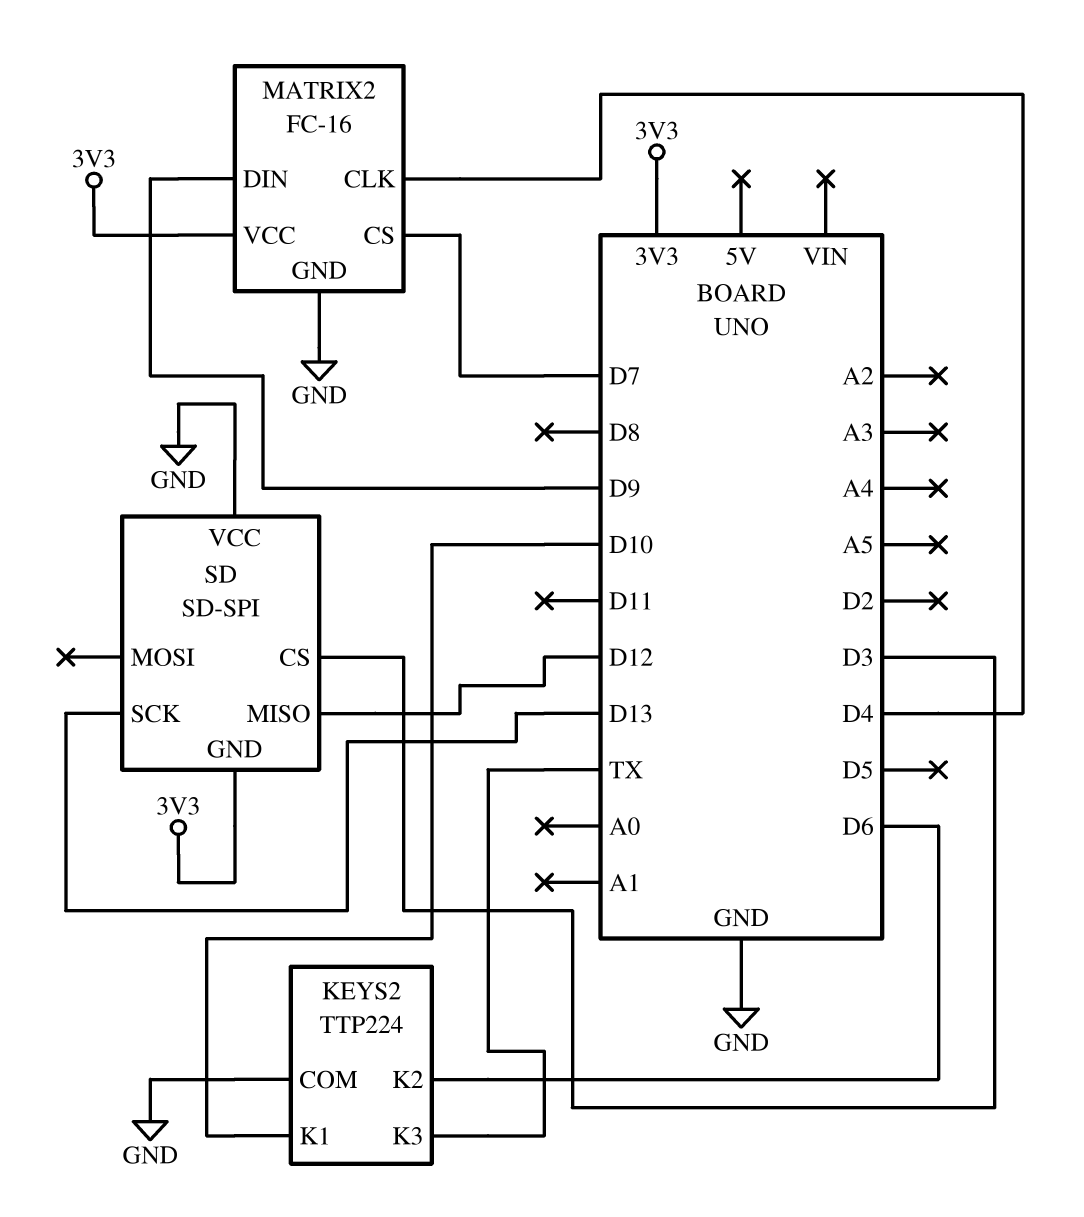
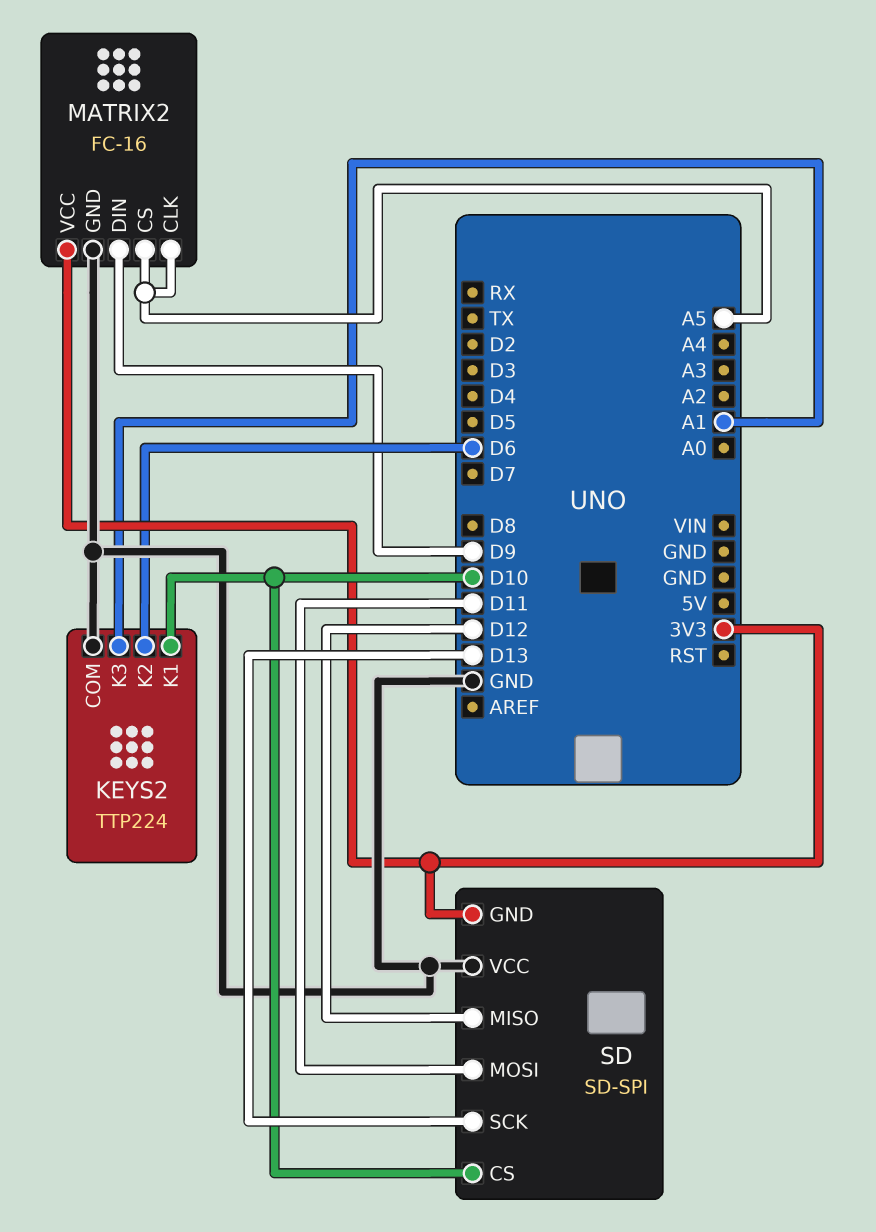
KEYS2 pin K3: TX -> A1
MATRIX2 pin CLK: D4 -> A5
MATRIX2 pin CS: D7 -> A5
SD pin CS: D3 -> D10
SD pin MOSI: none -> D11

